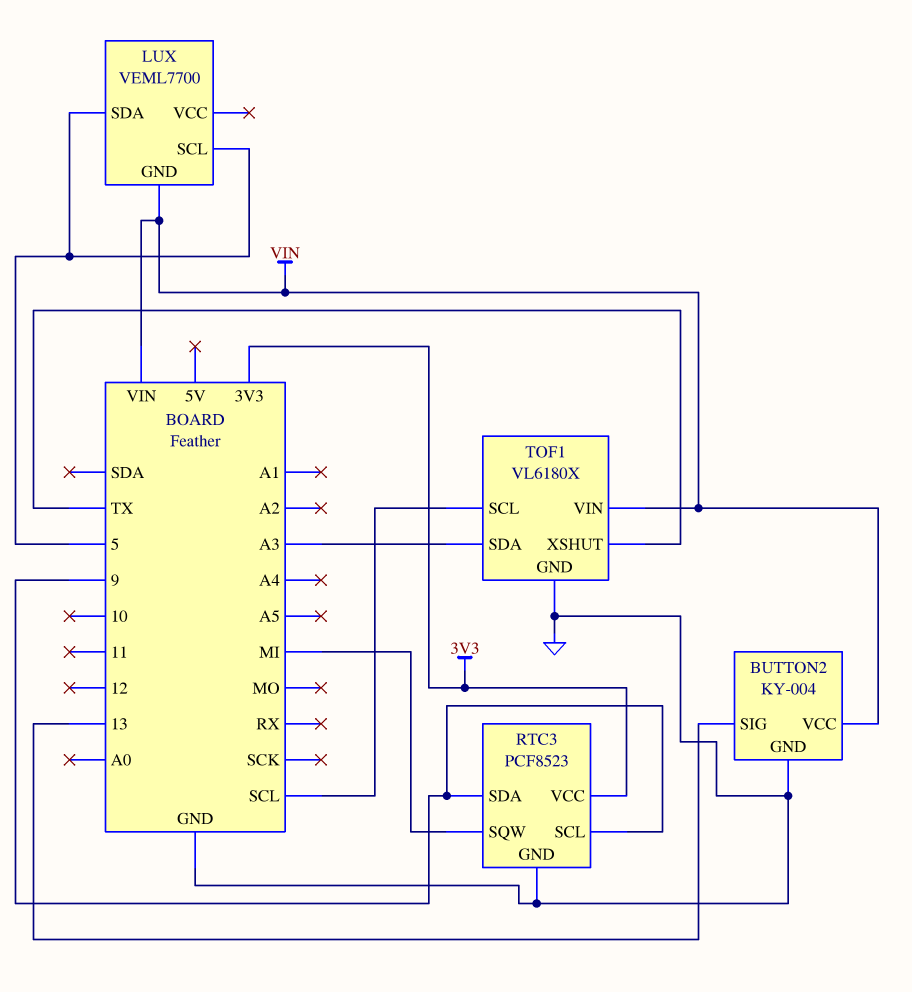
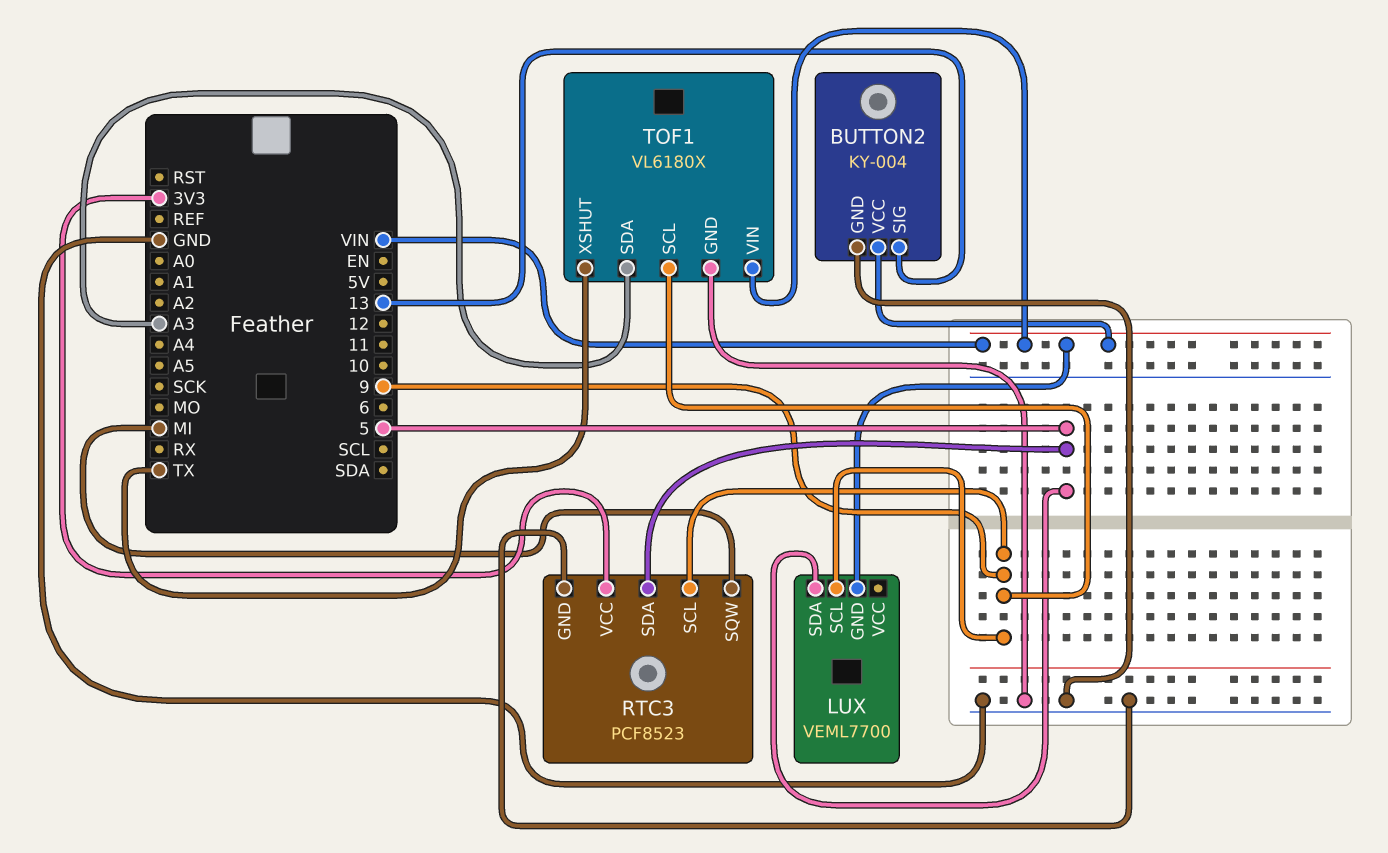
LUX pin SCL: 5 -> 9
RTC3 pin SDA: 9 -> 5
TOF1 pin SCL: SCL -> 9

